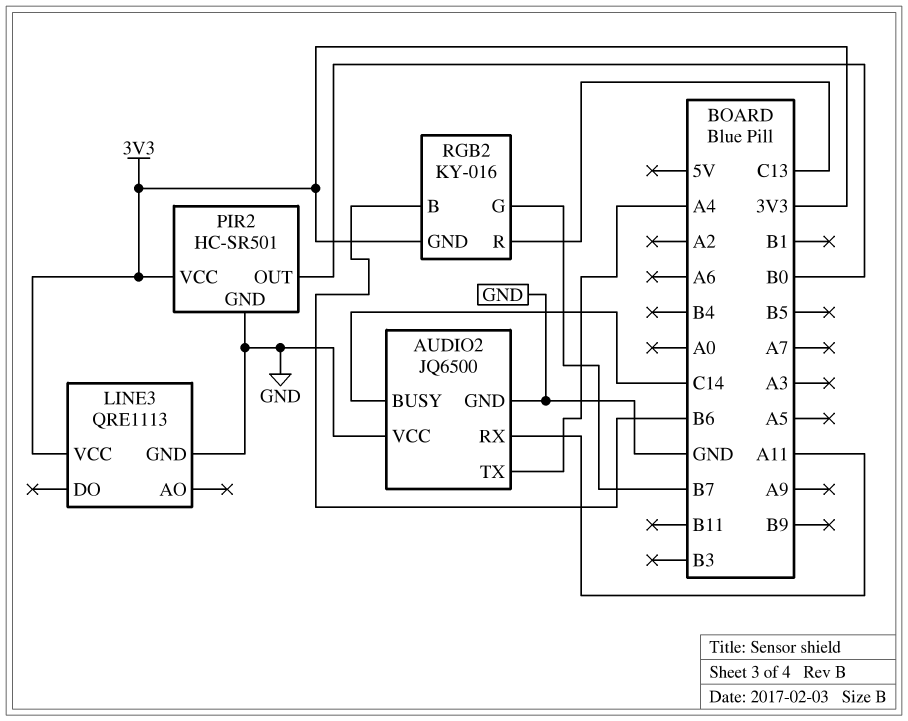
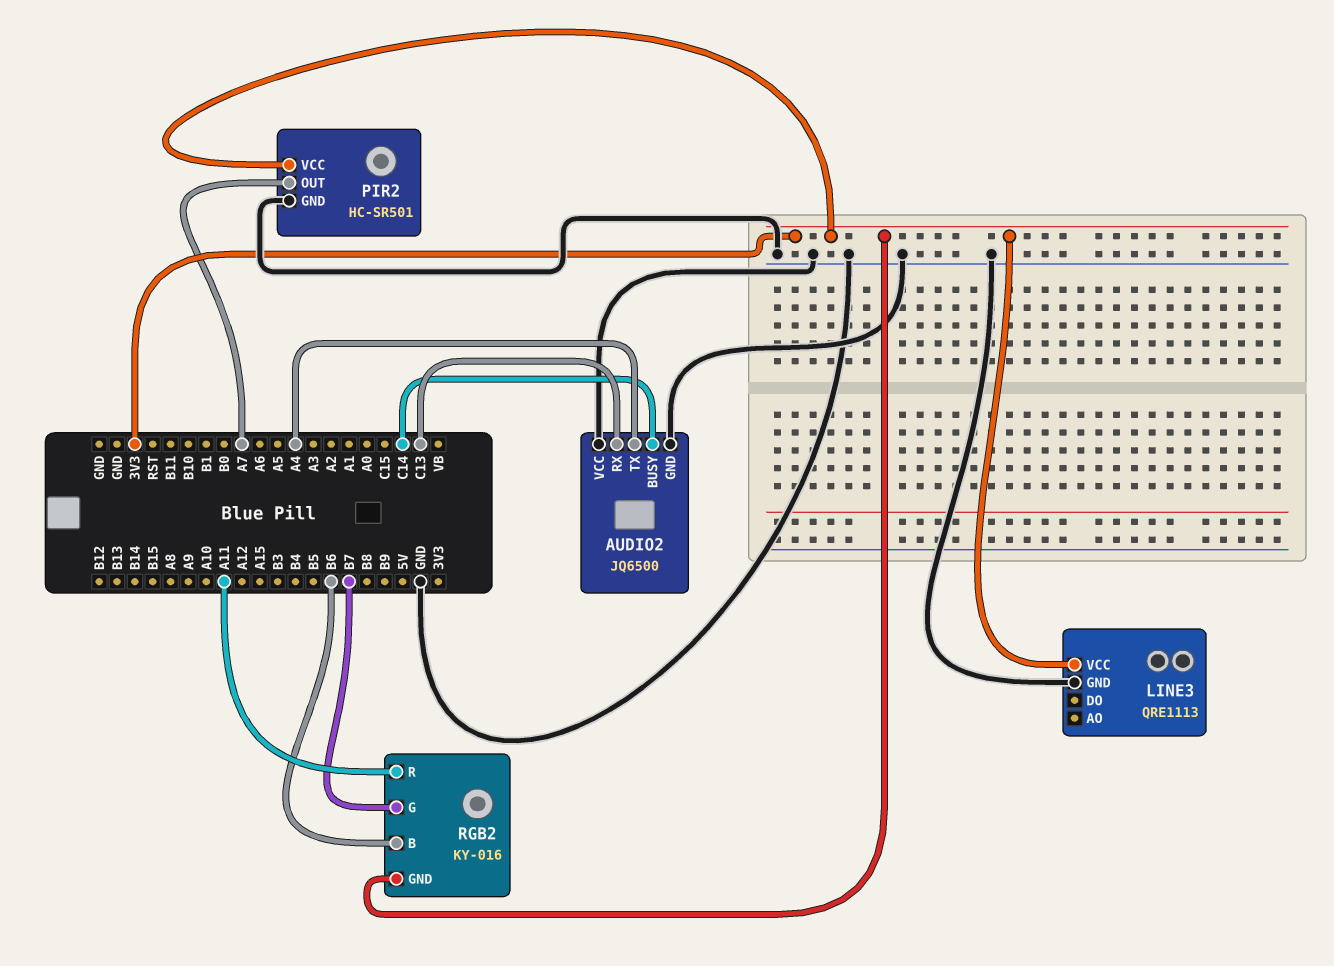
AUDIO2 pin RX: A11 -> C13
PIR2 pin OUT: B0 -> A7
RGB2 pin R: C13 -> A11

